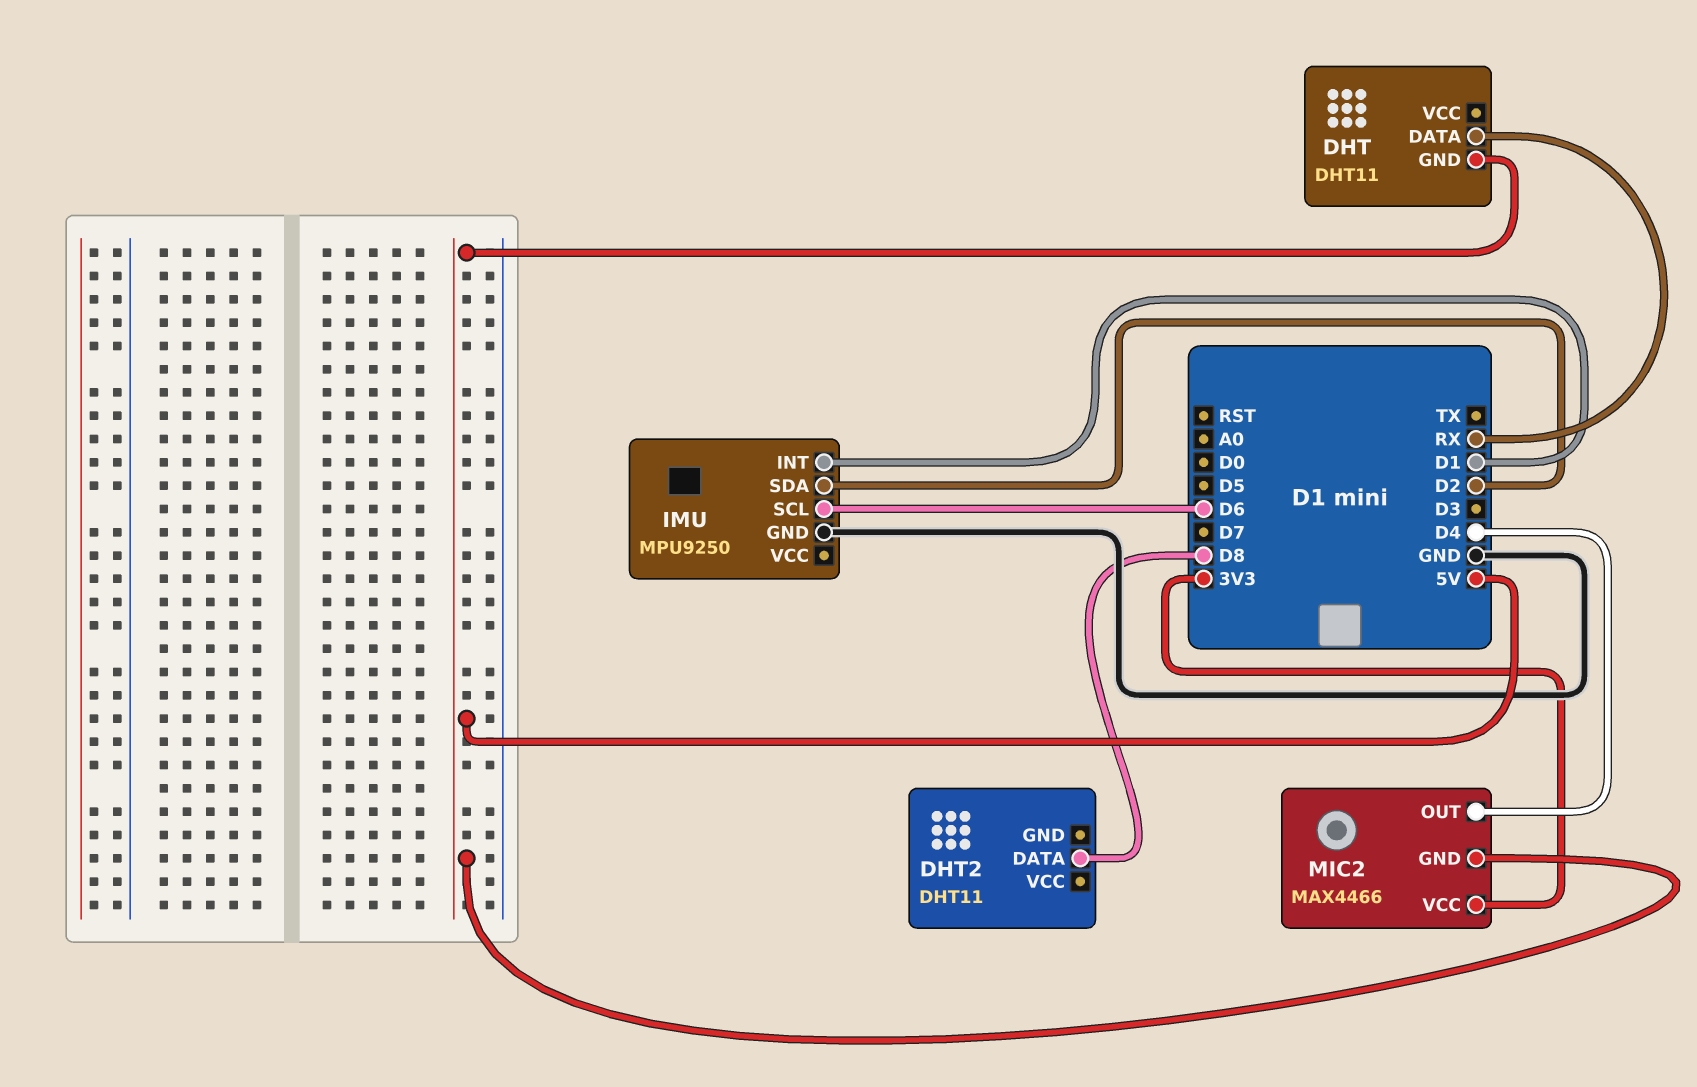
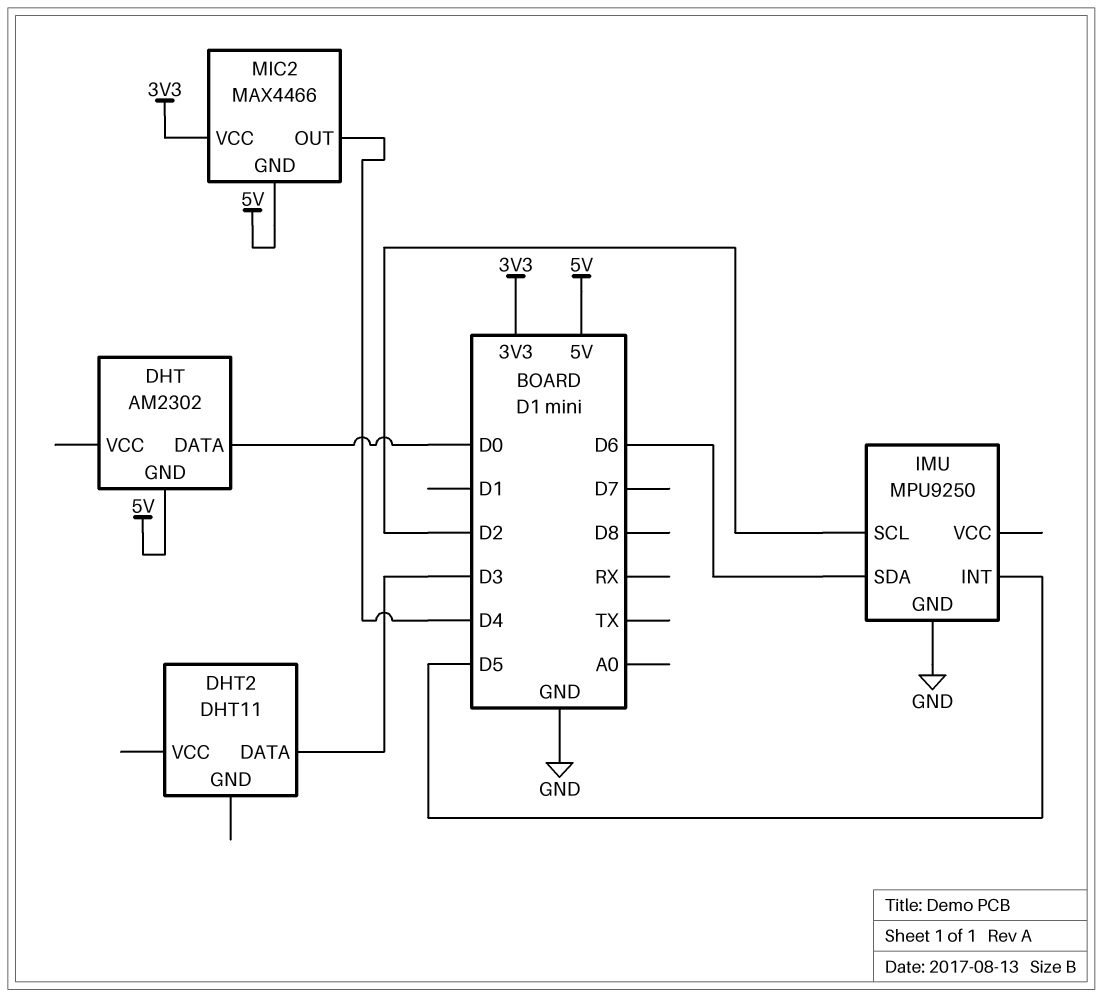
DHT: DHT11 -> AM2302
DHT pin DATA: RX -> D0
DHT2 pin DATA: D8 -> D3
IMU pin INT: D1 -> D5
IMU pin SCL: D6 -> D2
IMU pin SDA: D2 -> D6

